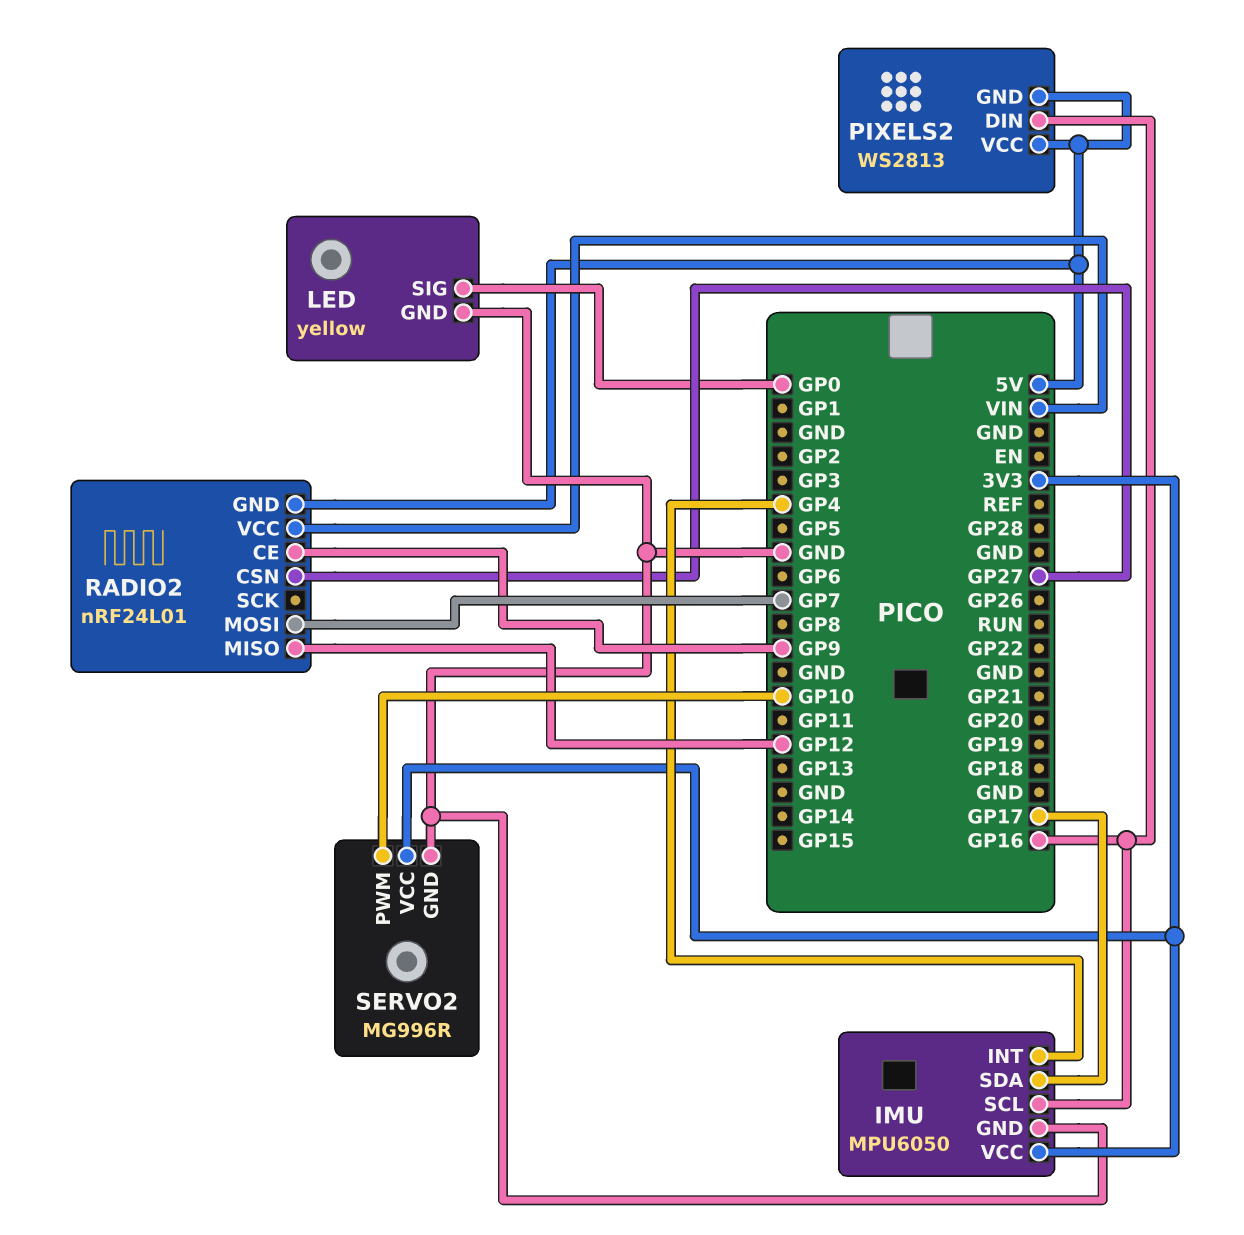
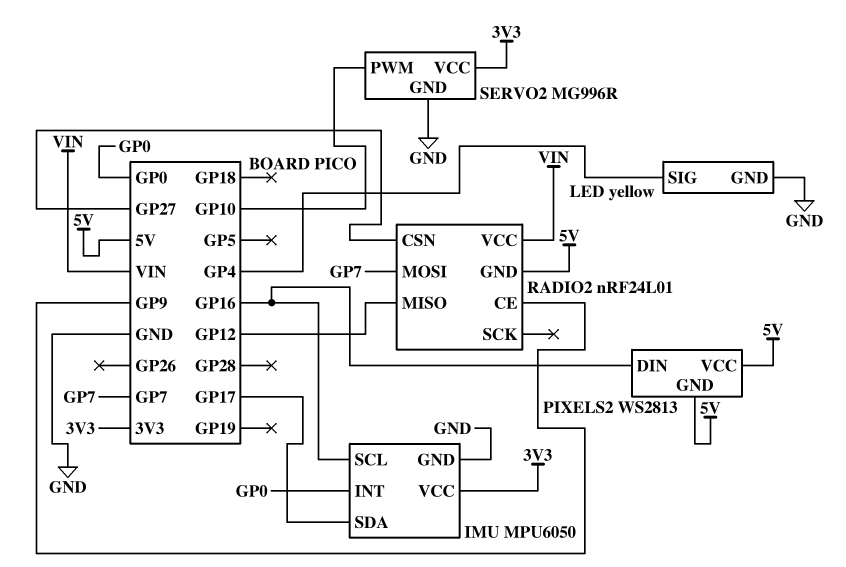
IMU pin INT: GP4 -> GP0
LED pin SIG: GP0 -> GP4

